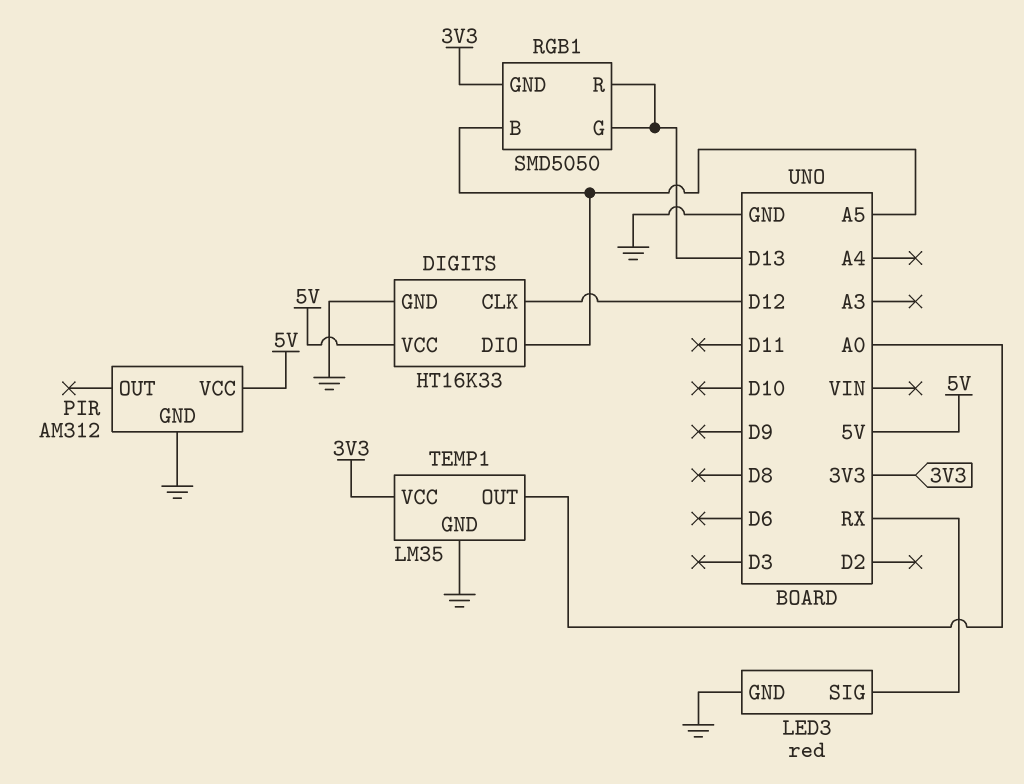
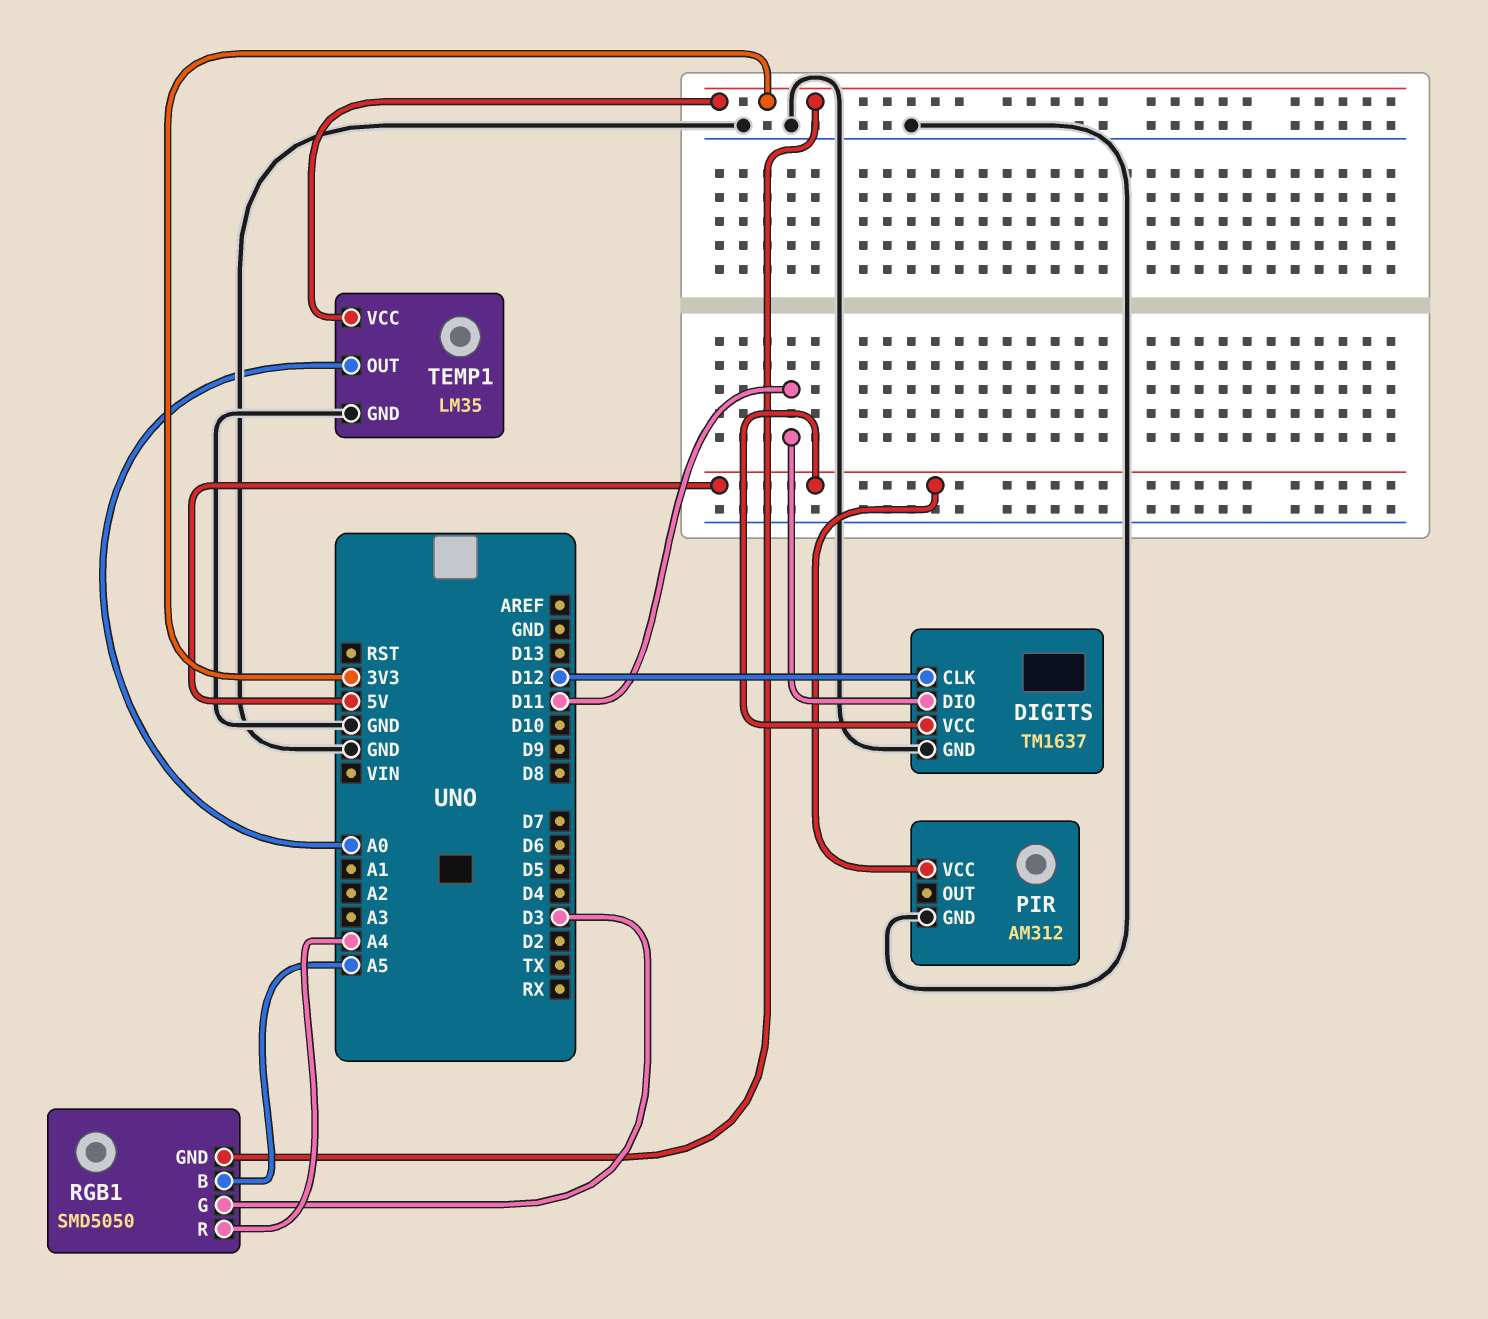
DIGITS: HT16K33 -> TM1637
DIGITS pin DIO: A5 -> D11
LED3: red -> none
LED3 pin GND: GND -> none
LED3 pin SIG: RX -> none
RGB1 pin G: D13 -> D3
RGB1 pin R: D13 -> A4

